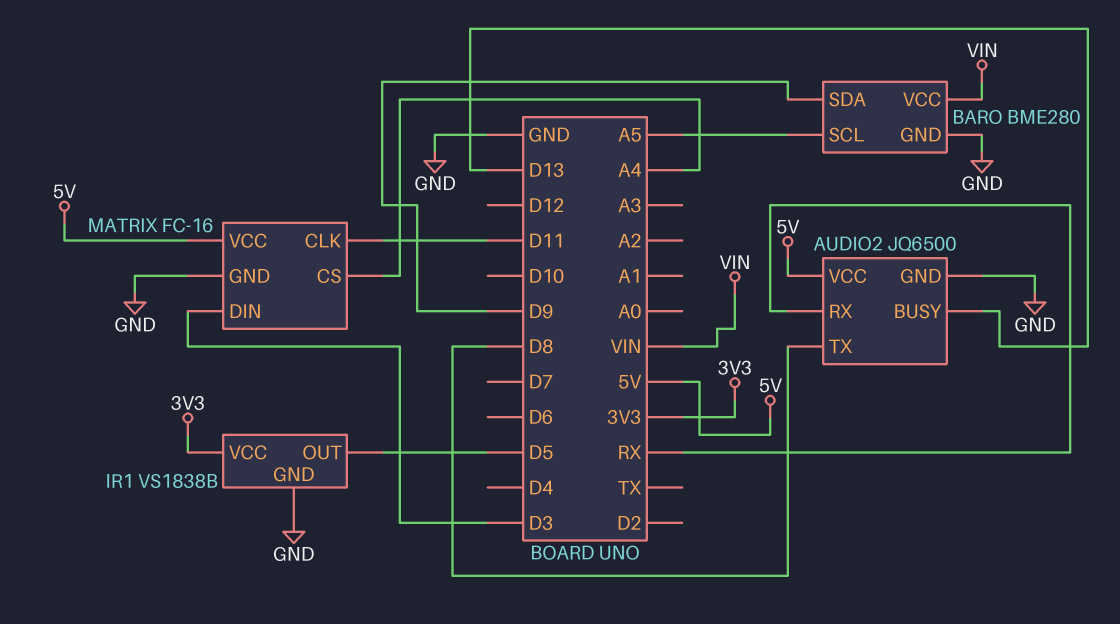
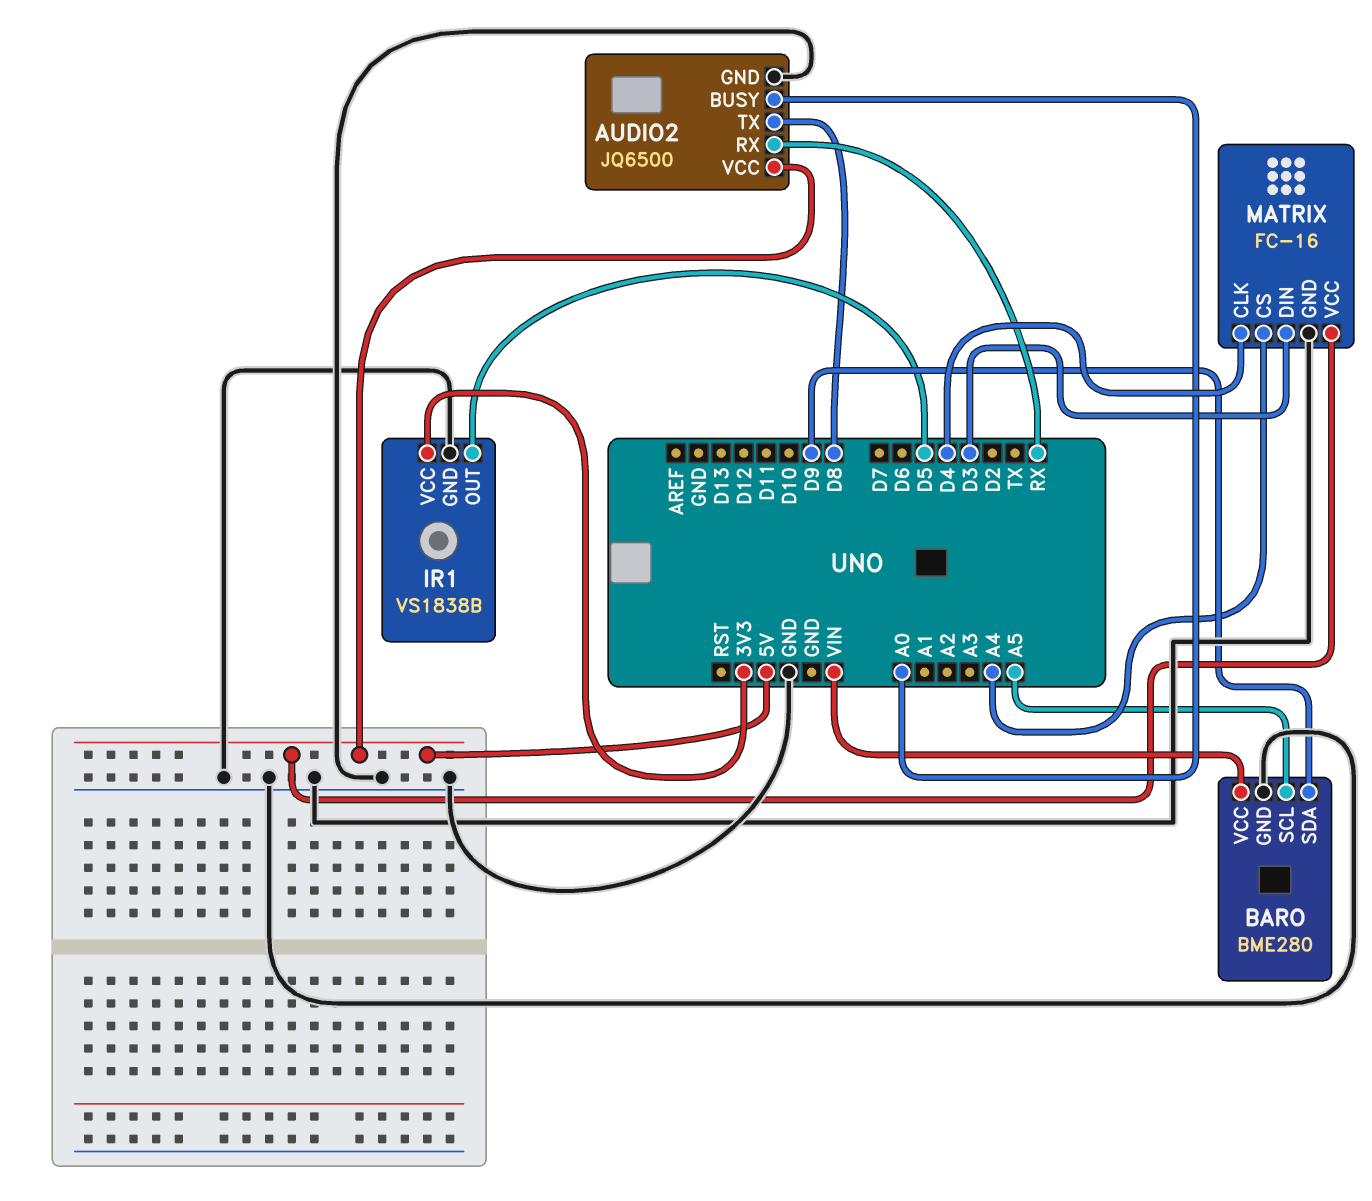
AUDIO2 pin BUSY: D13 -> A0
MATRIX pin CLK: D11 -> D4

